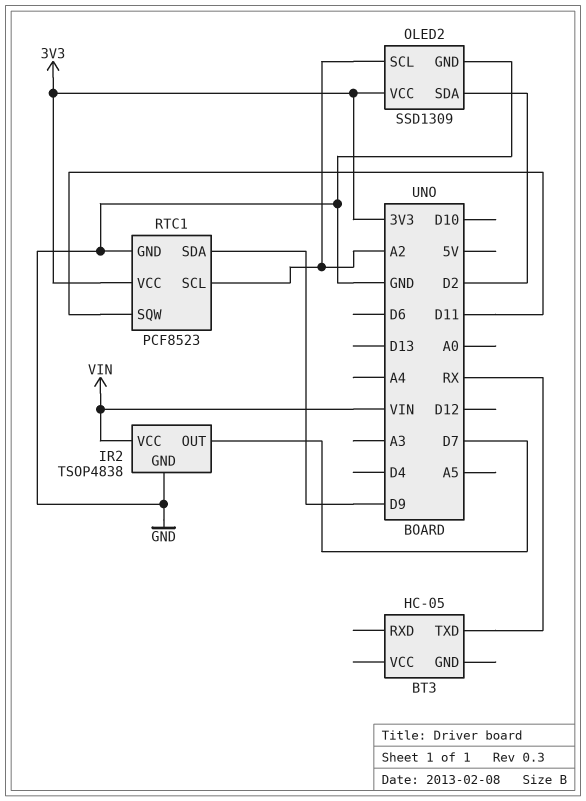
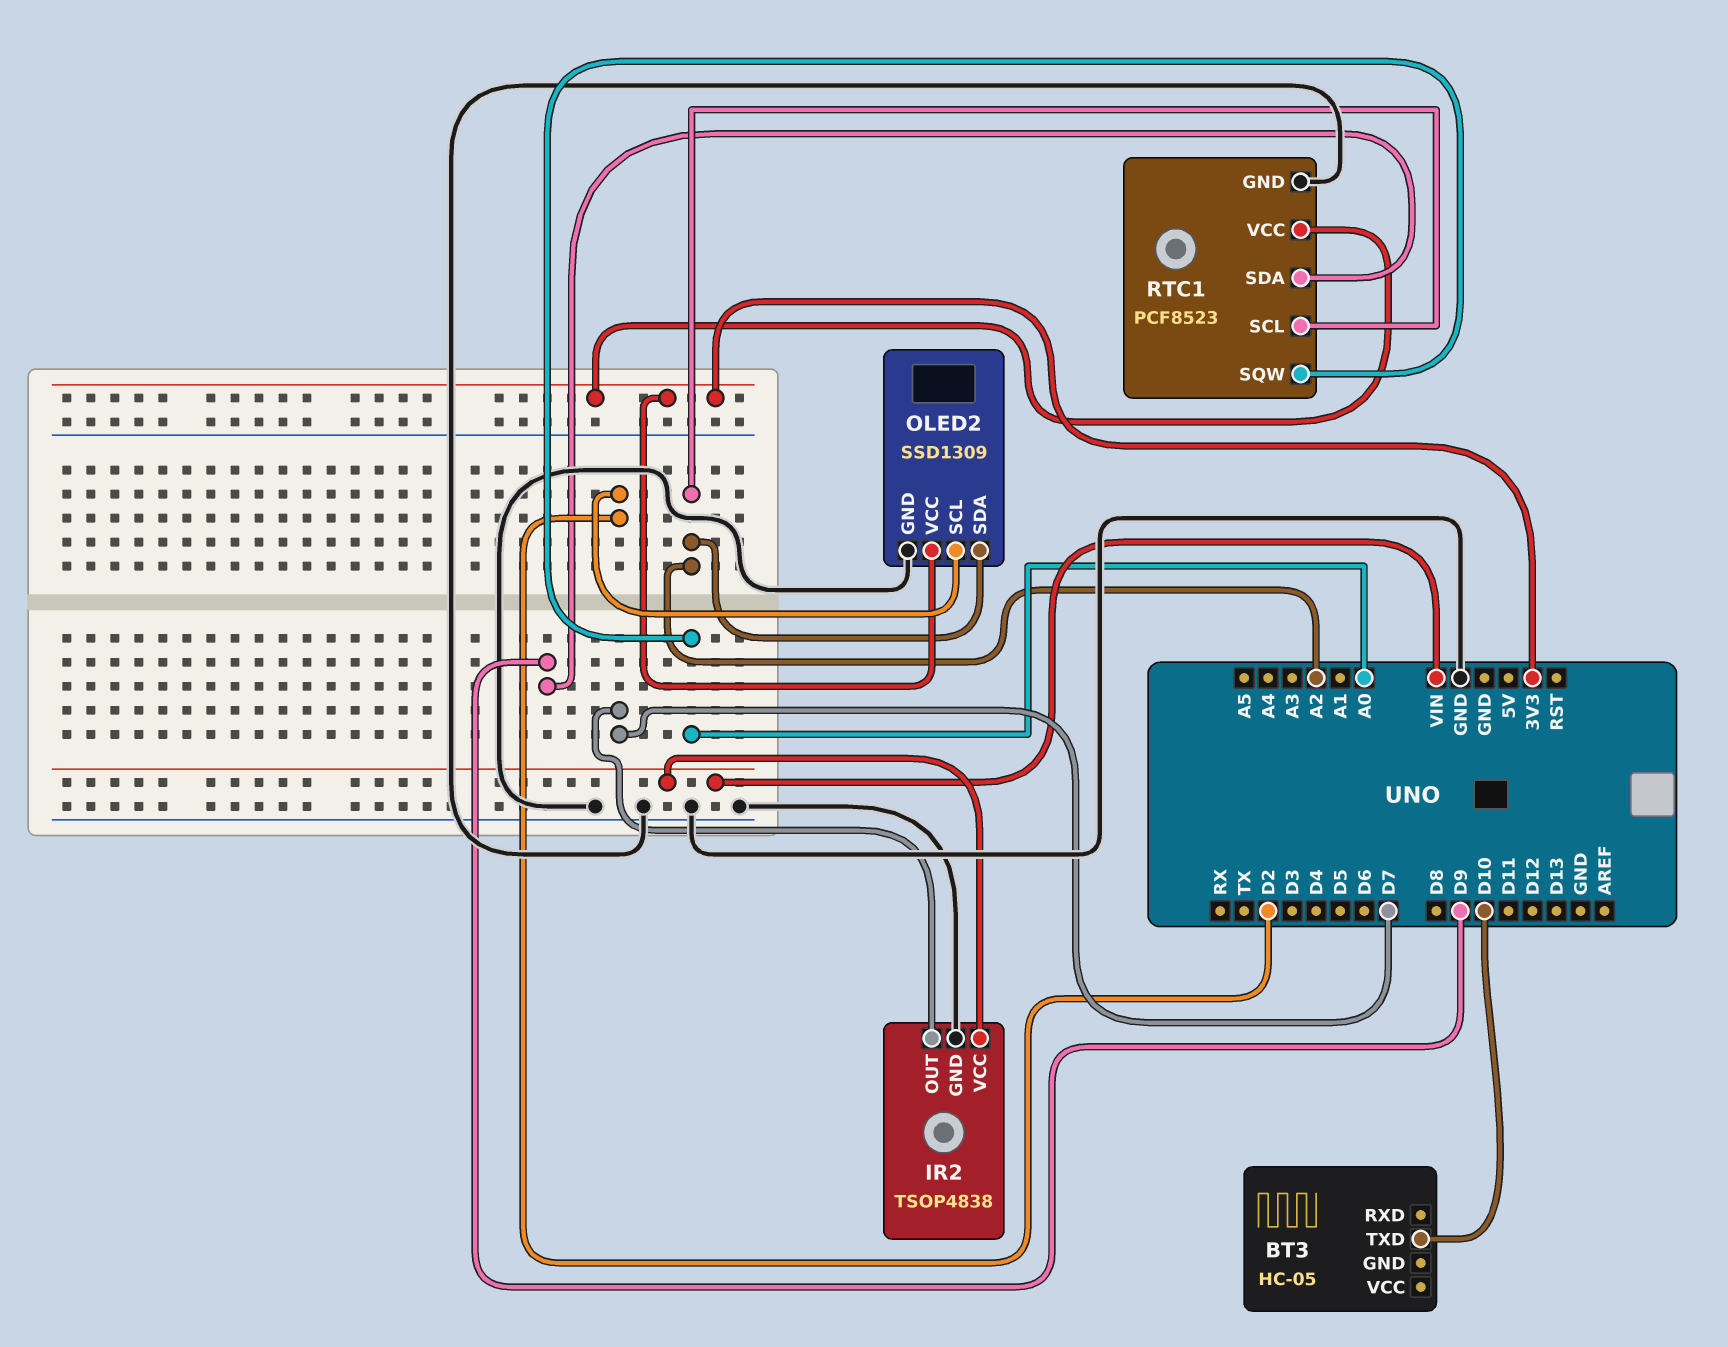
BT3 pin TXD: RX -> D10
OLED2 pin SCL: A2 -> D2
OLED2 pin SDA: D2 -> A2
RTC1 pin SQW: D11 -> A0

